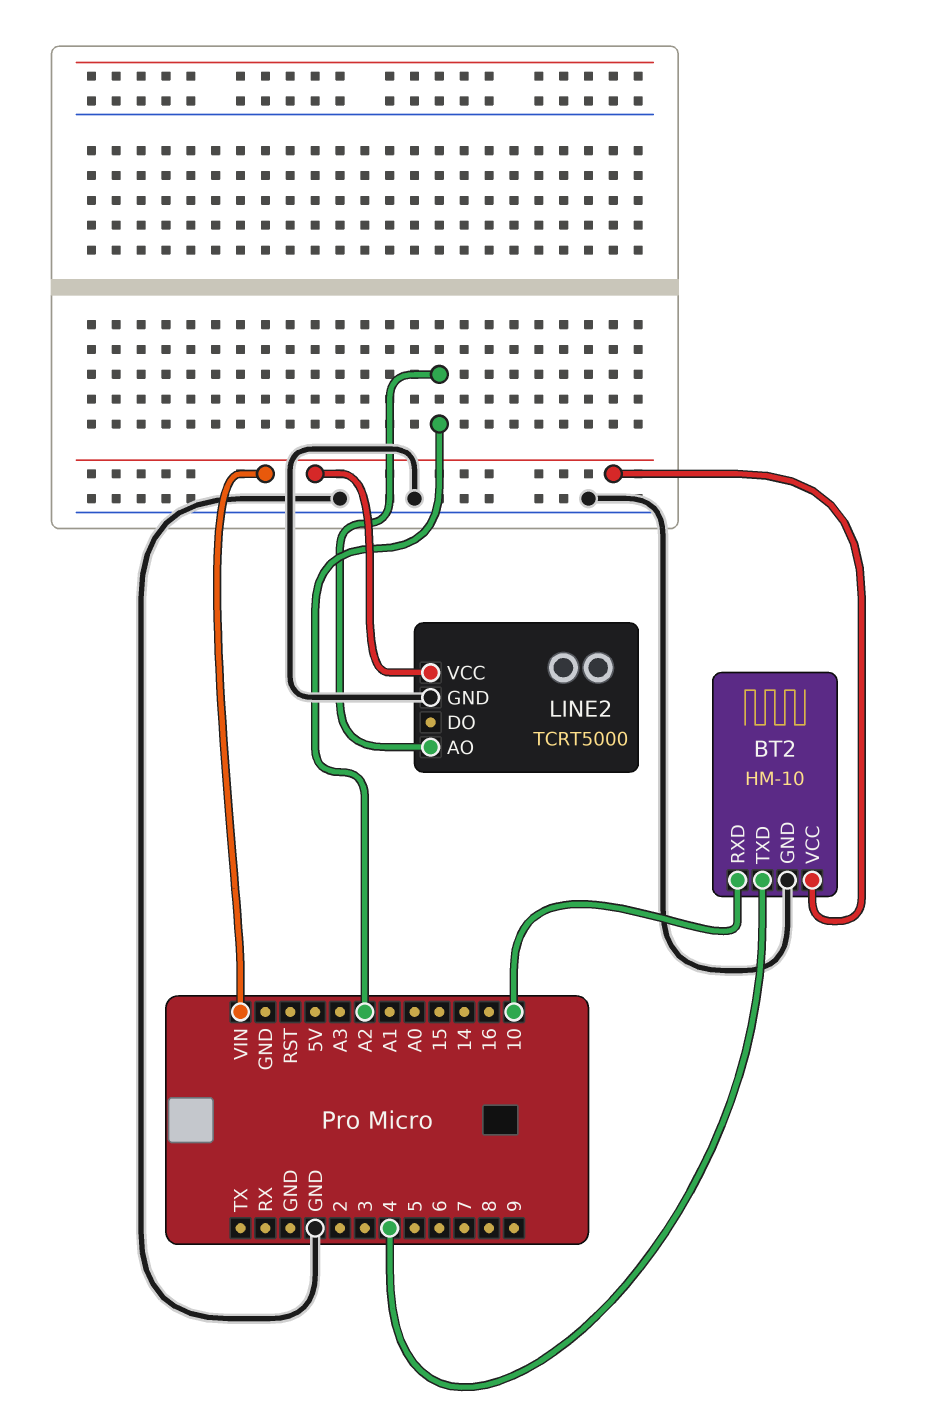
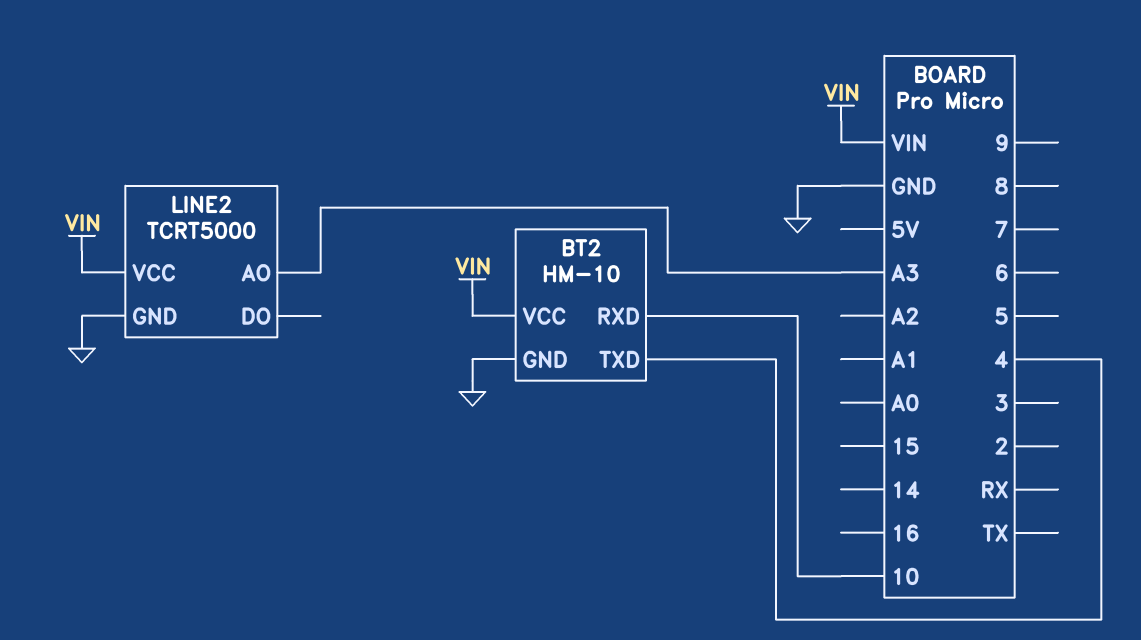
LINE2 pin AO: A2 -> A3

